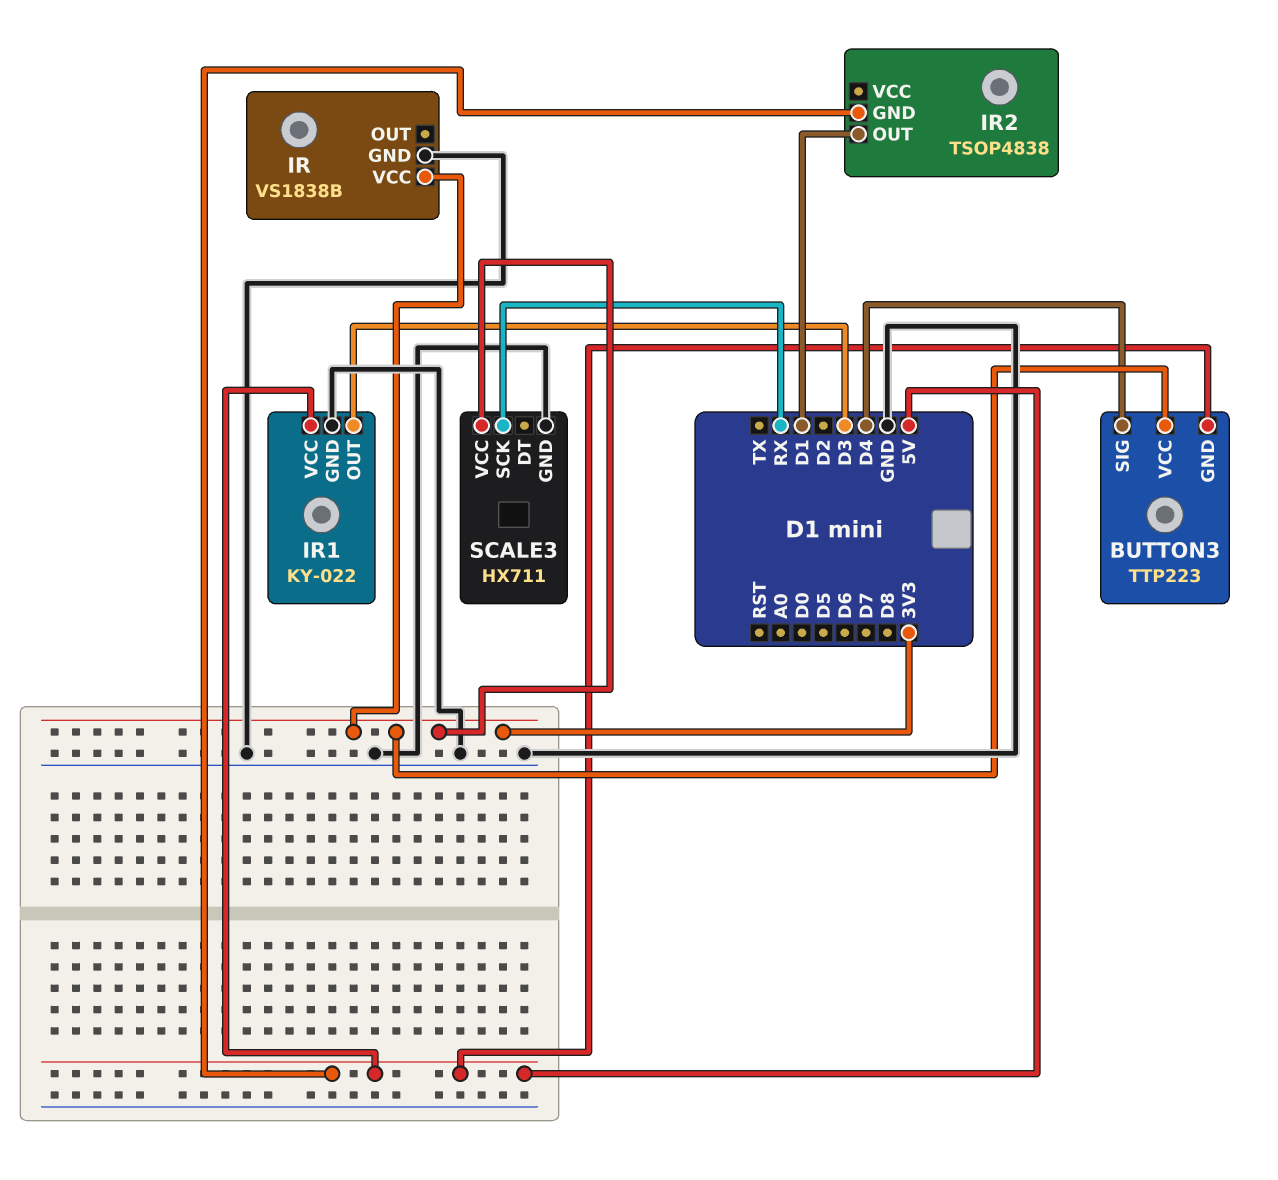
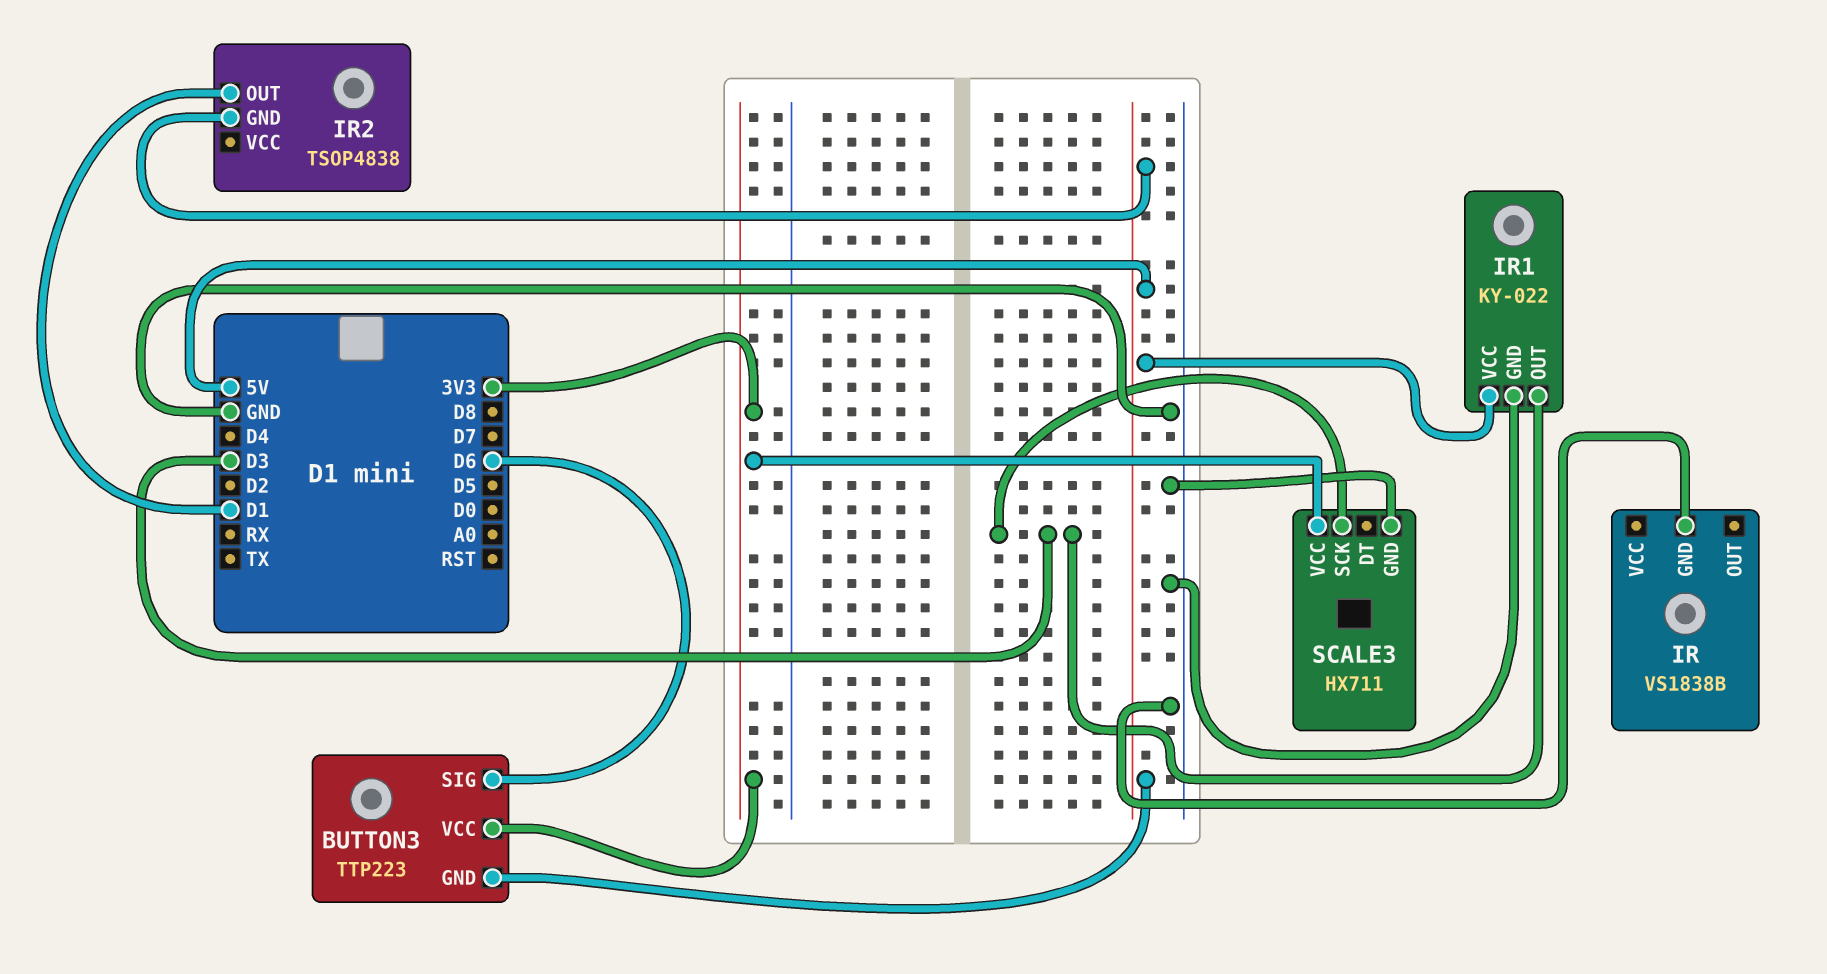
BUTTON3 pin SIG: D4 -> D6
IR pin VCC: 3V3 -> none
SCALE3 pin SCK: RX -> D3

